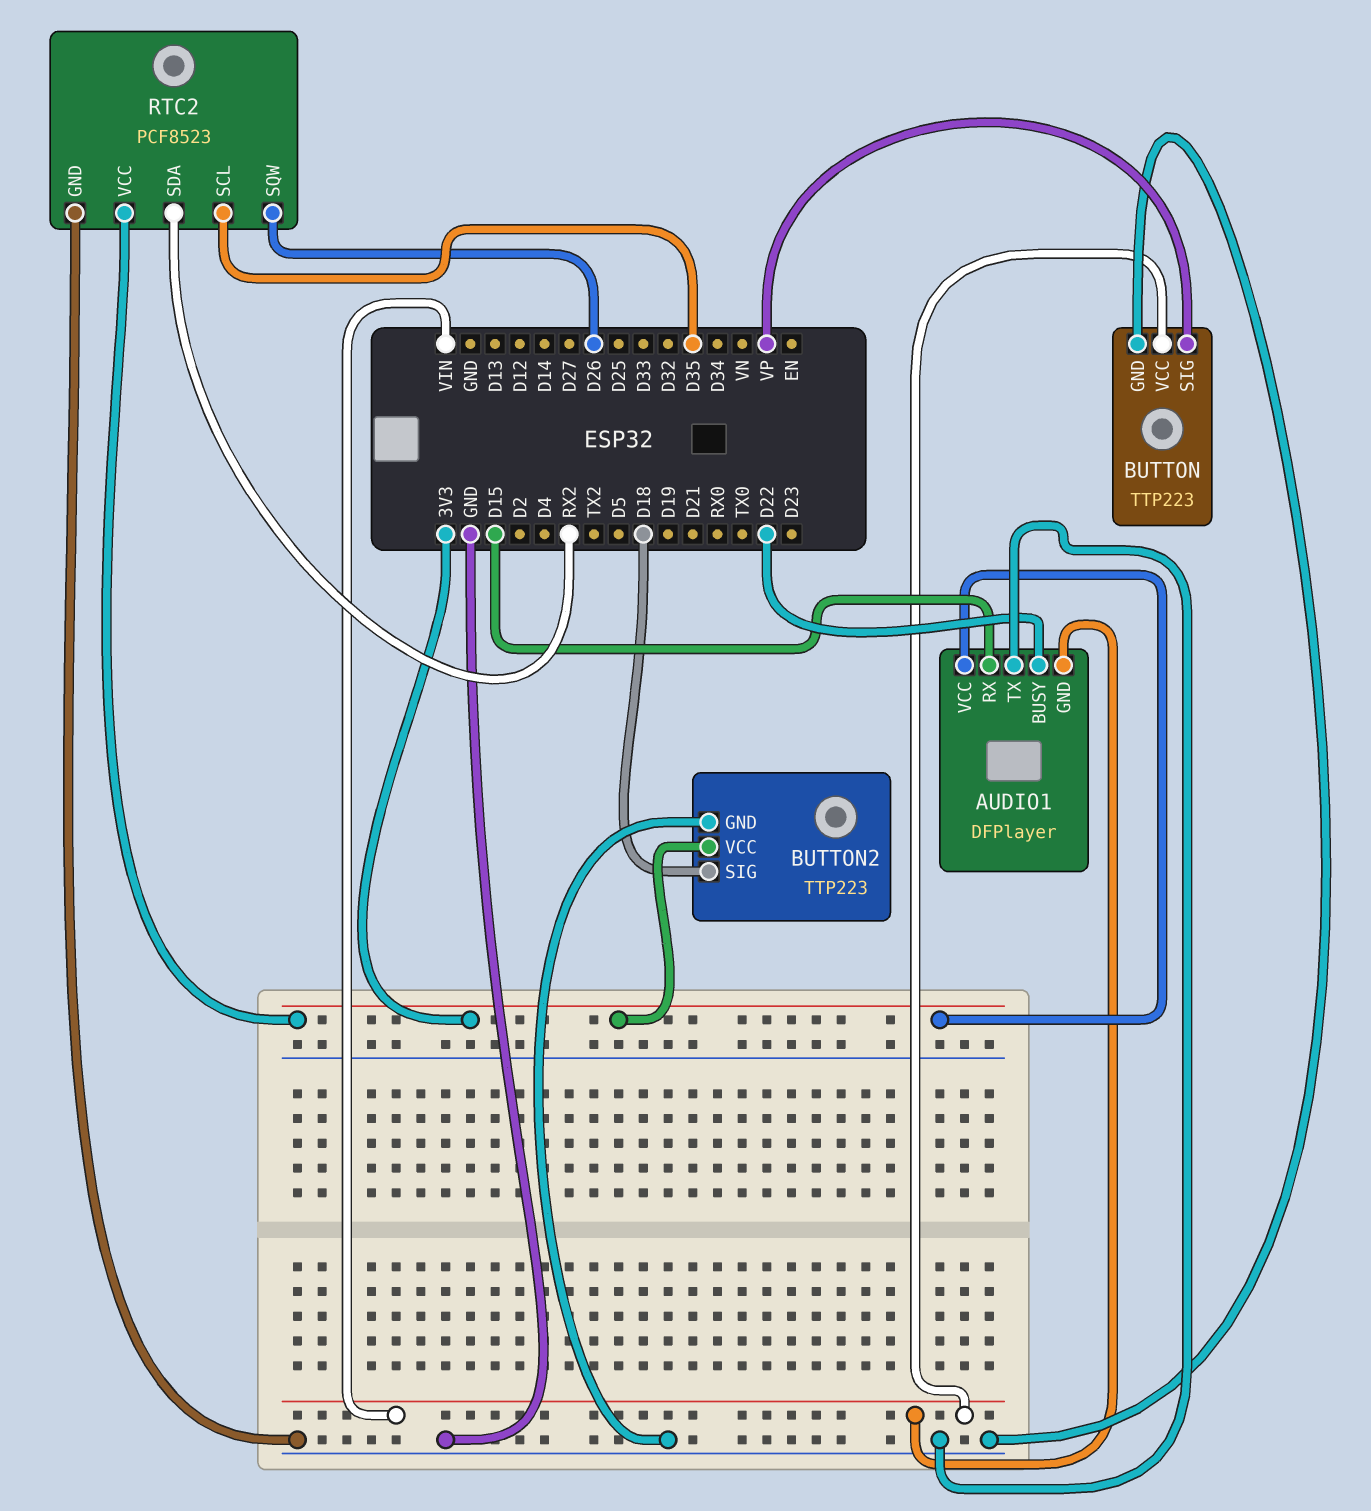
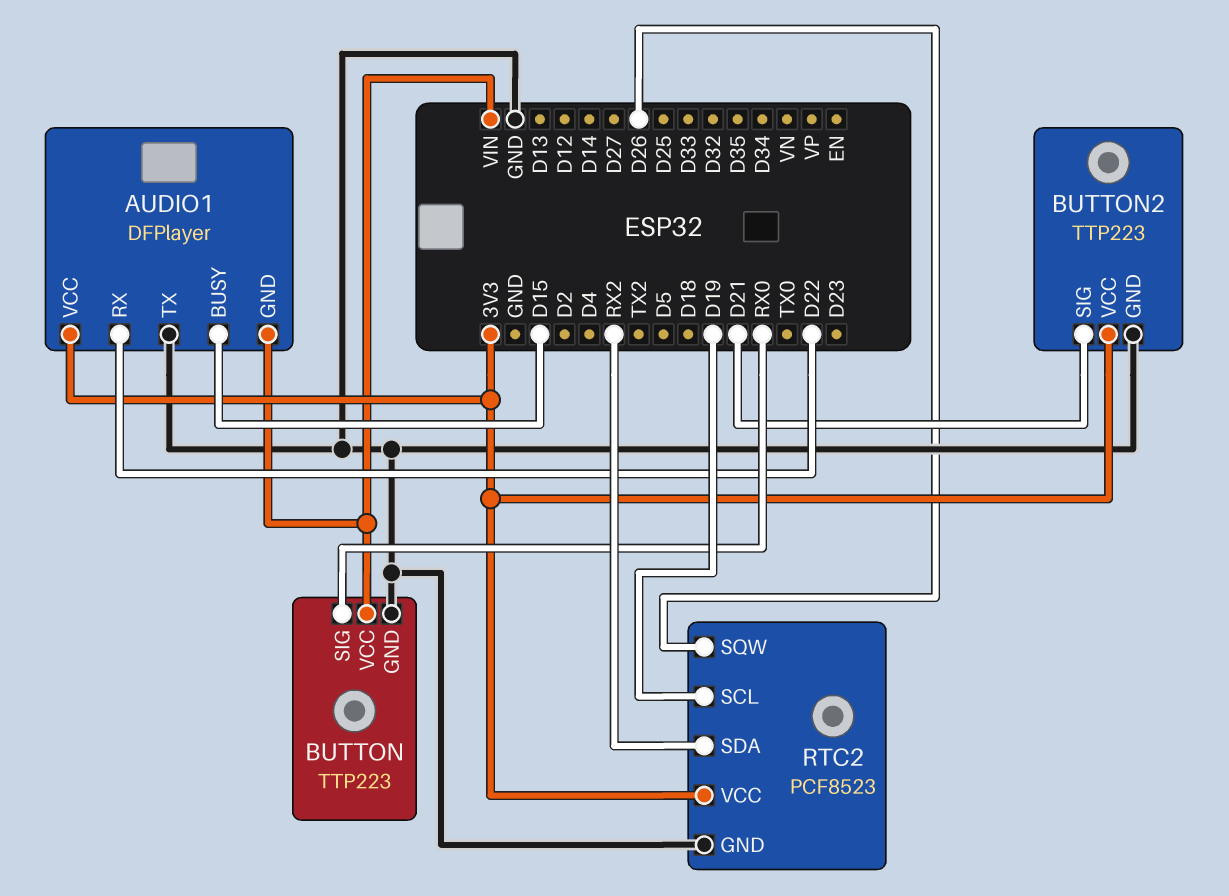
AUDIO1 pin BUSY: D22 -> D15
AUDIO1 pin RX: D15 -> D22
BUTTON pin SIG: VP -> RX0
BUTTON2 pin SIG: D18 -> D21
RTC2 pin SCL: D35 -> D19

